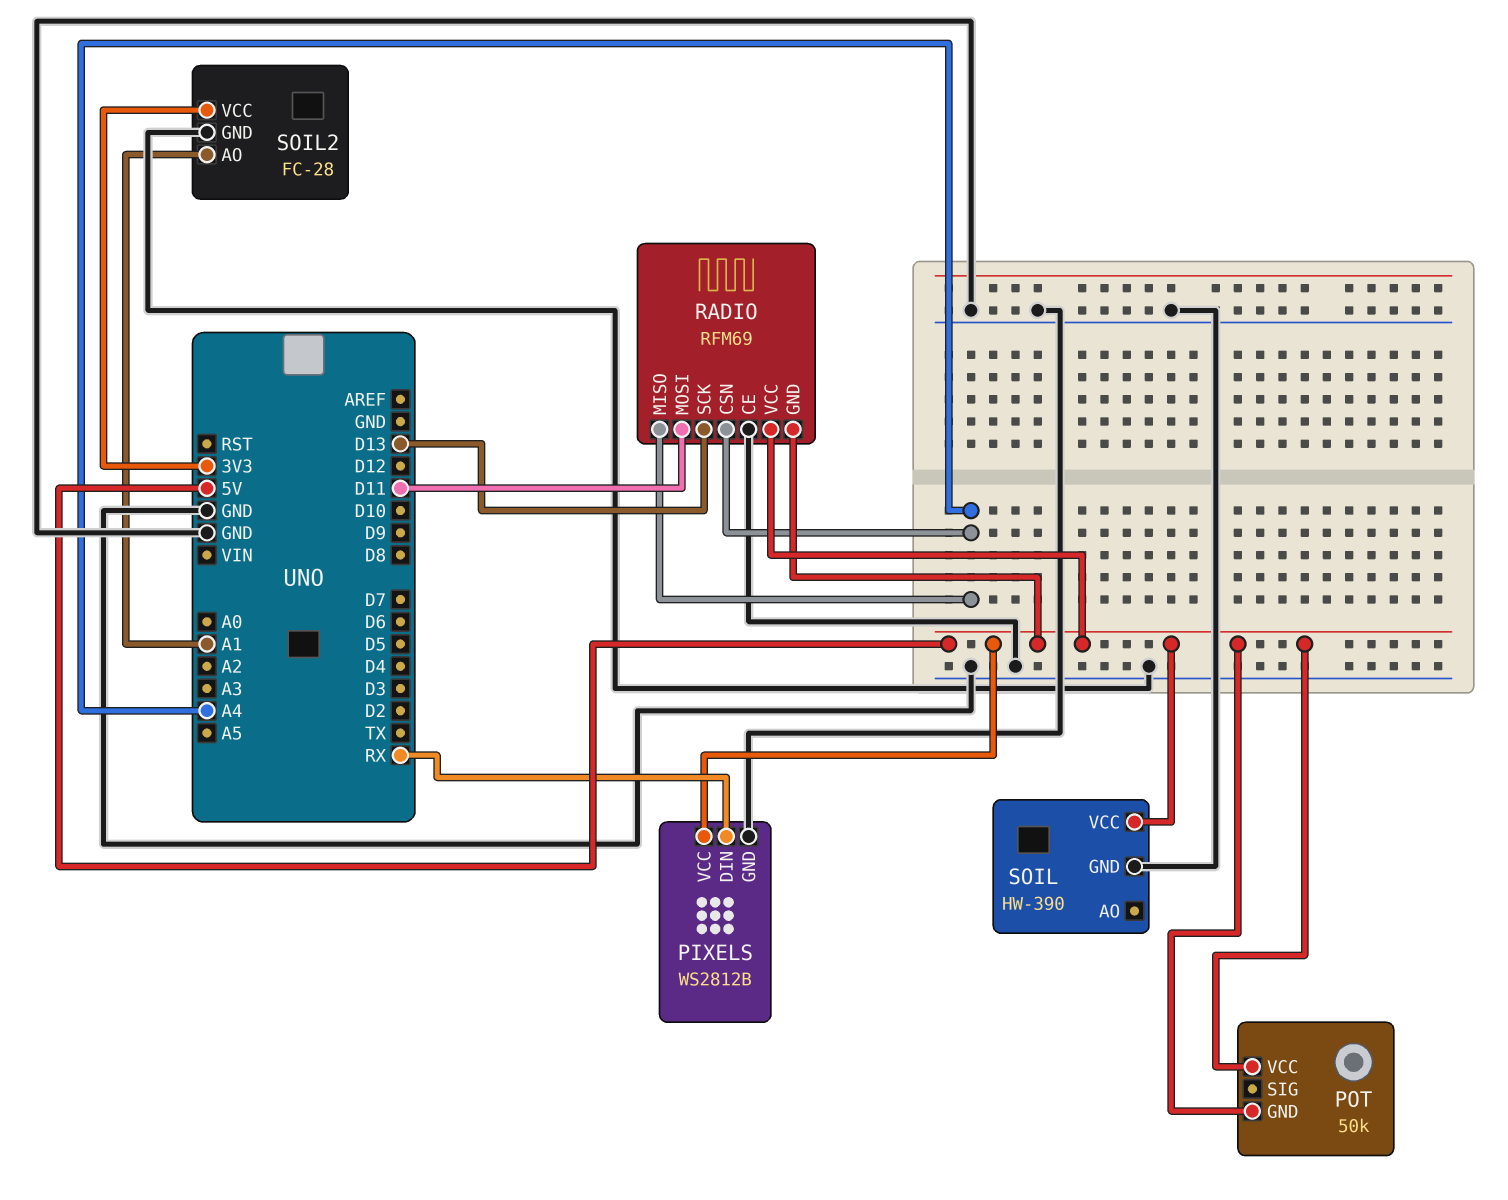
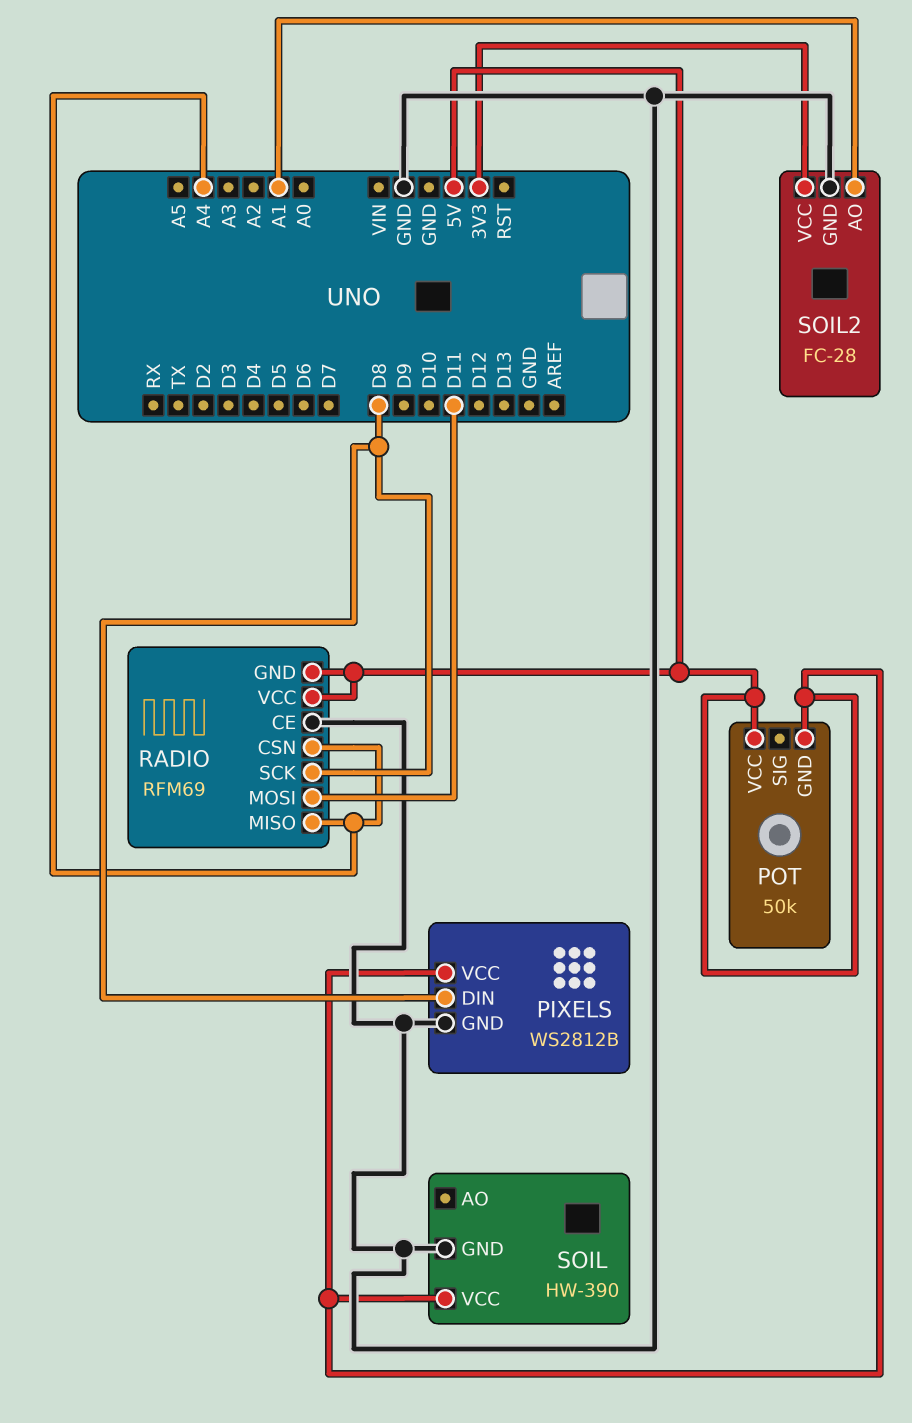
PIXELS pin DIN: RX -> D8
RADIO pin SCK: D13 -> D8

